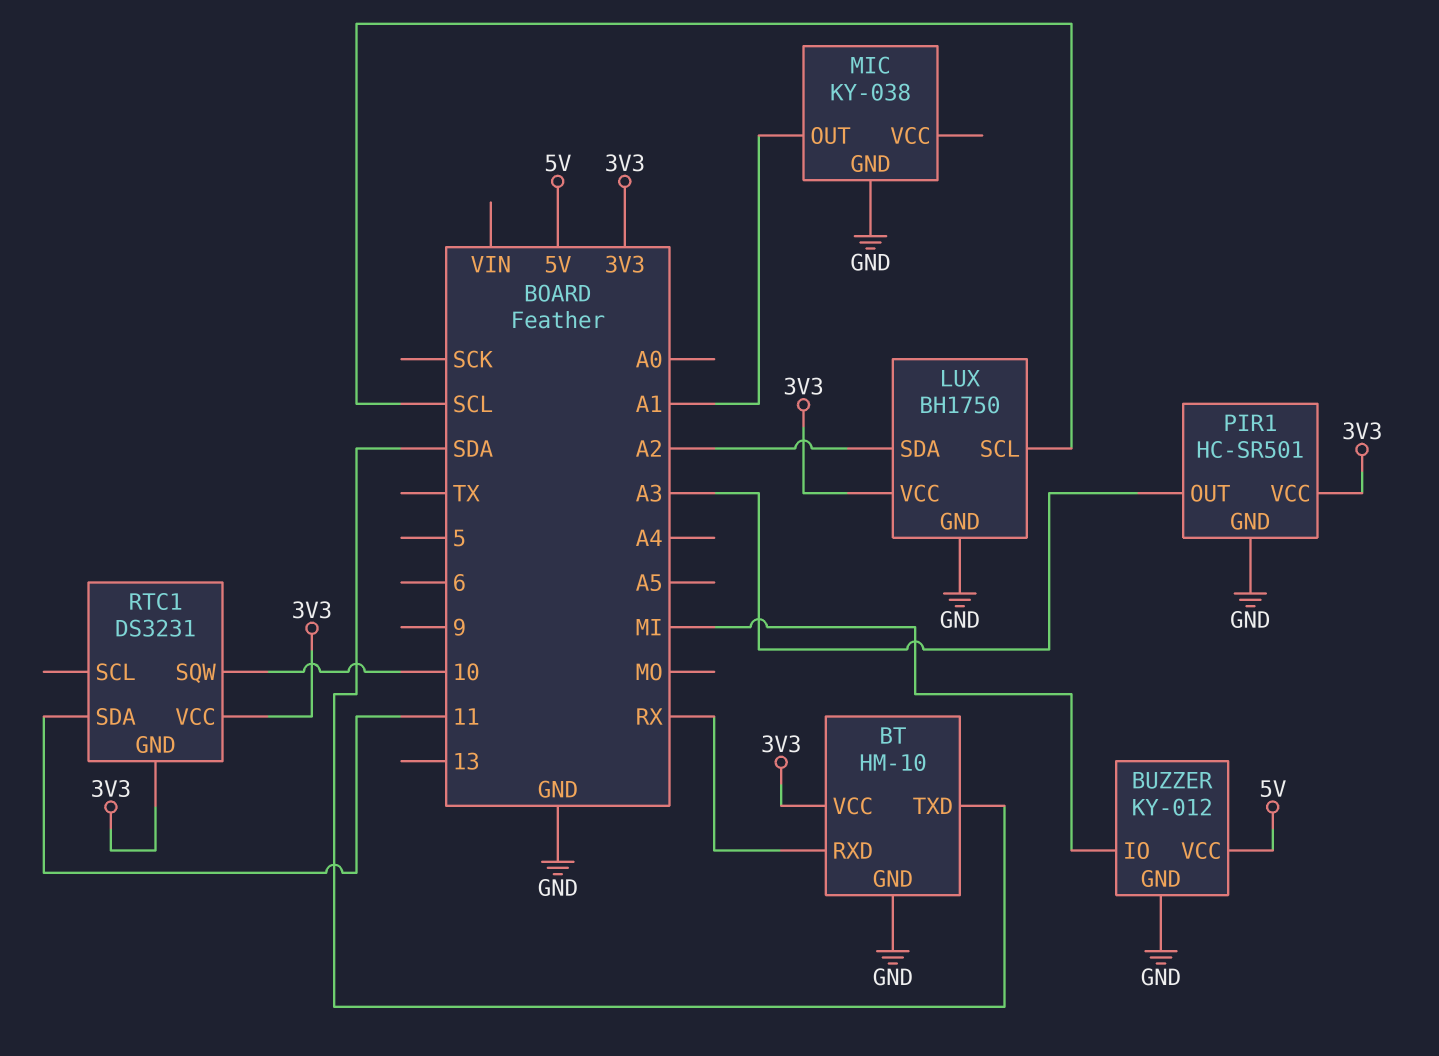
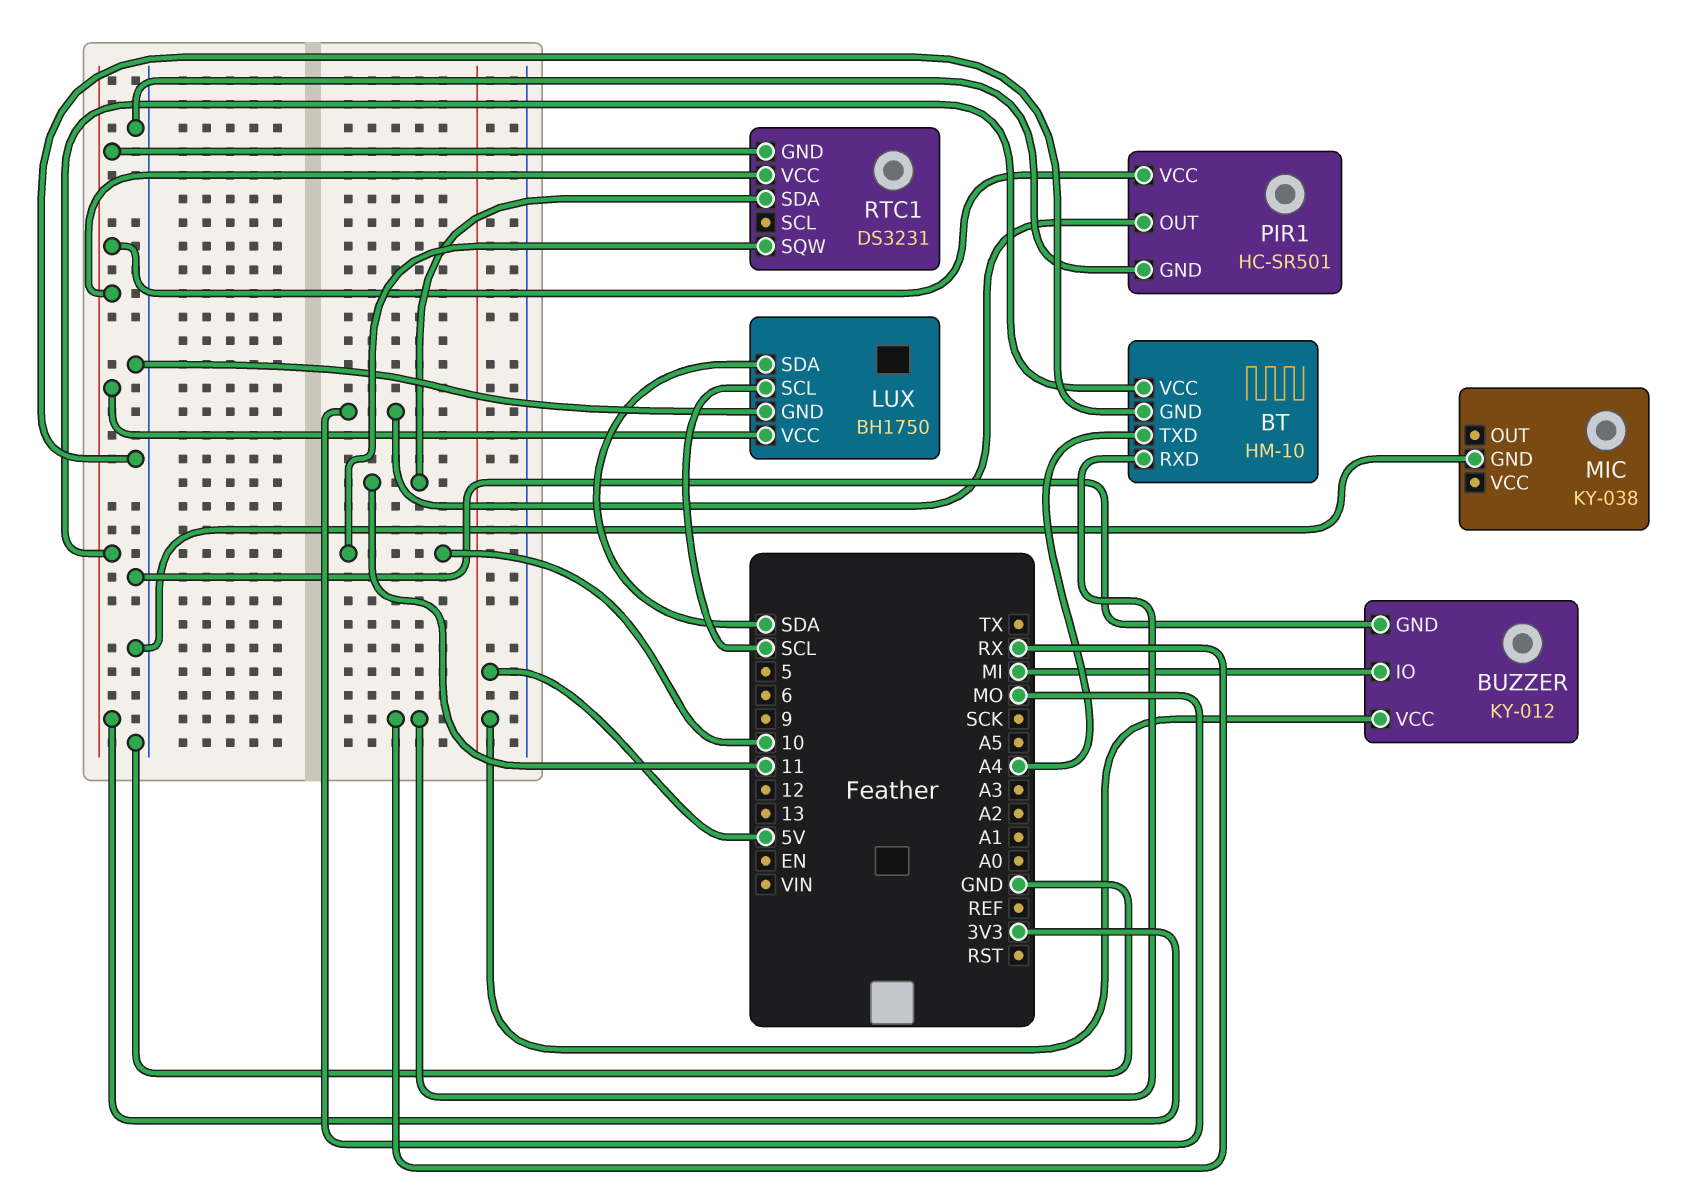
BT pin TXD: SDA -> A4
LUX pin SDA: A2 -> SDA
MIC pin OUT: A1 -> none
PIR1 pin OUT: A3 -> MO

